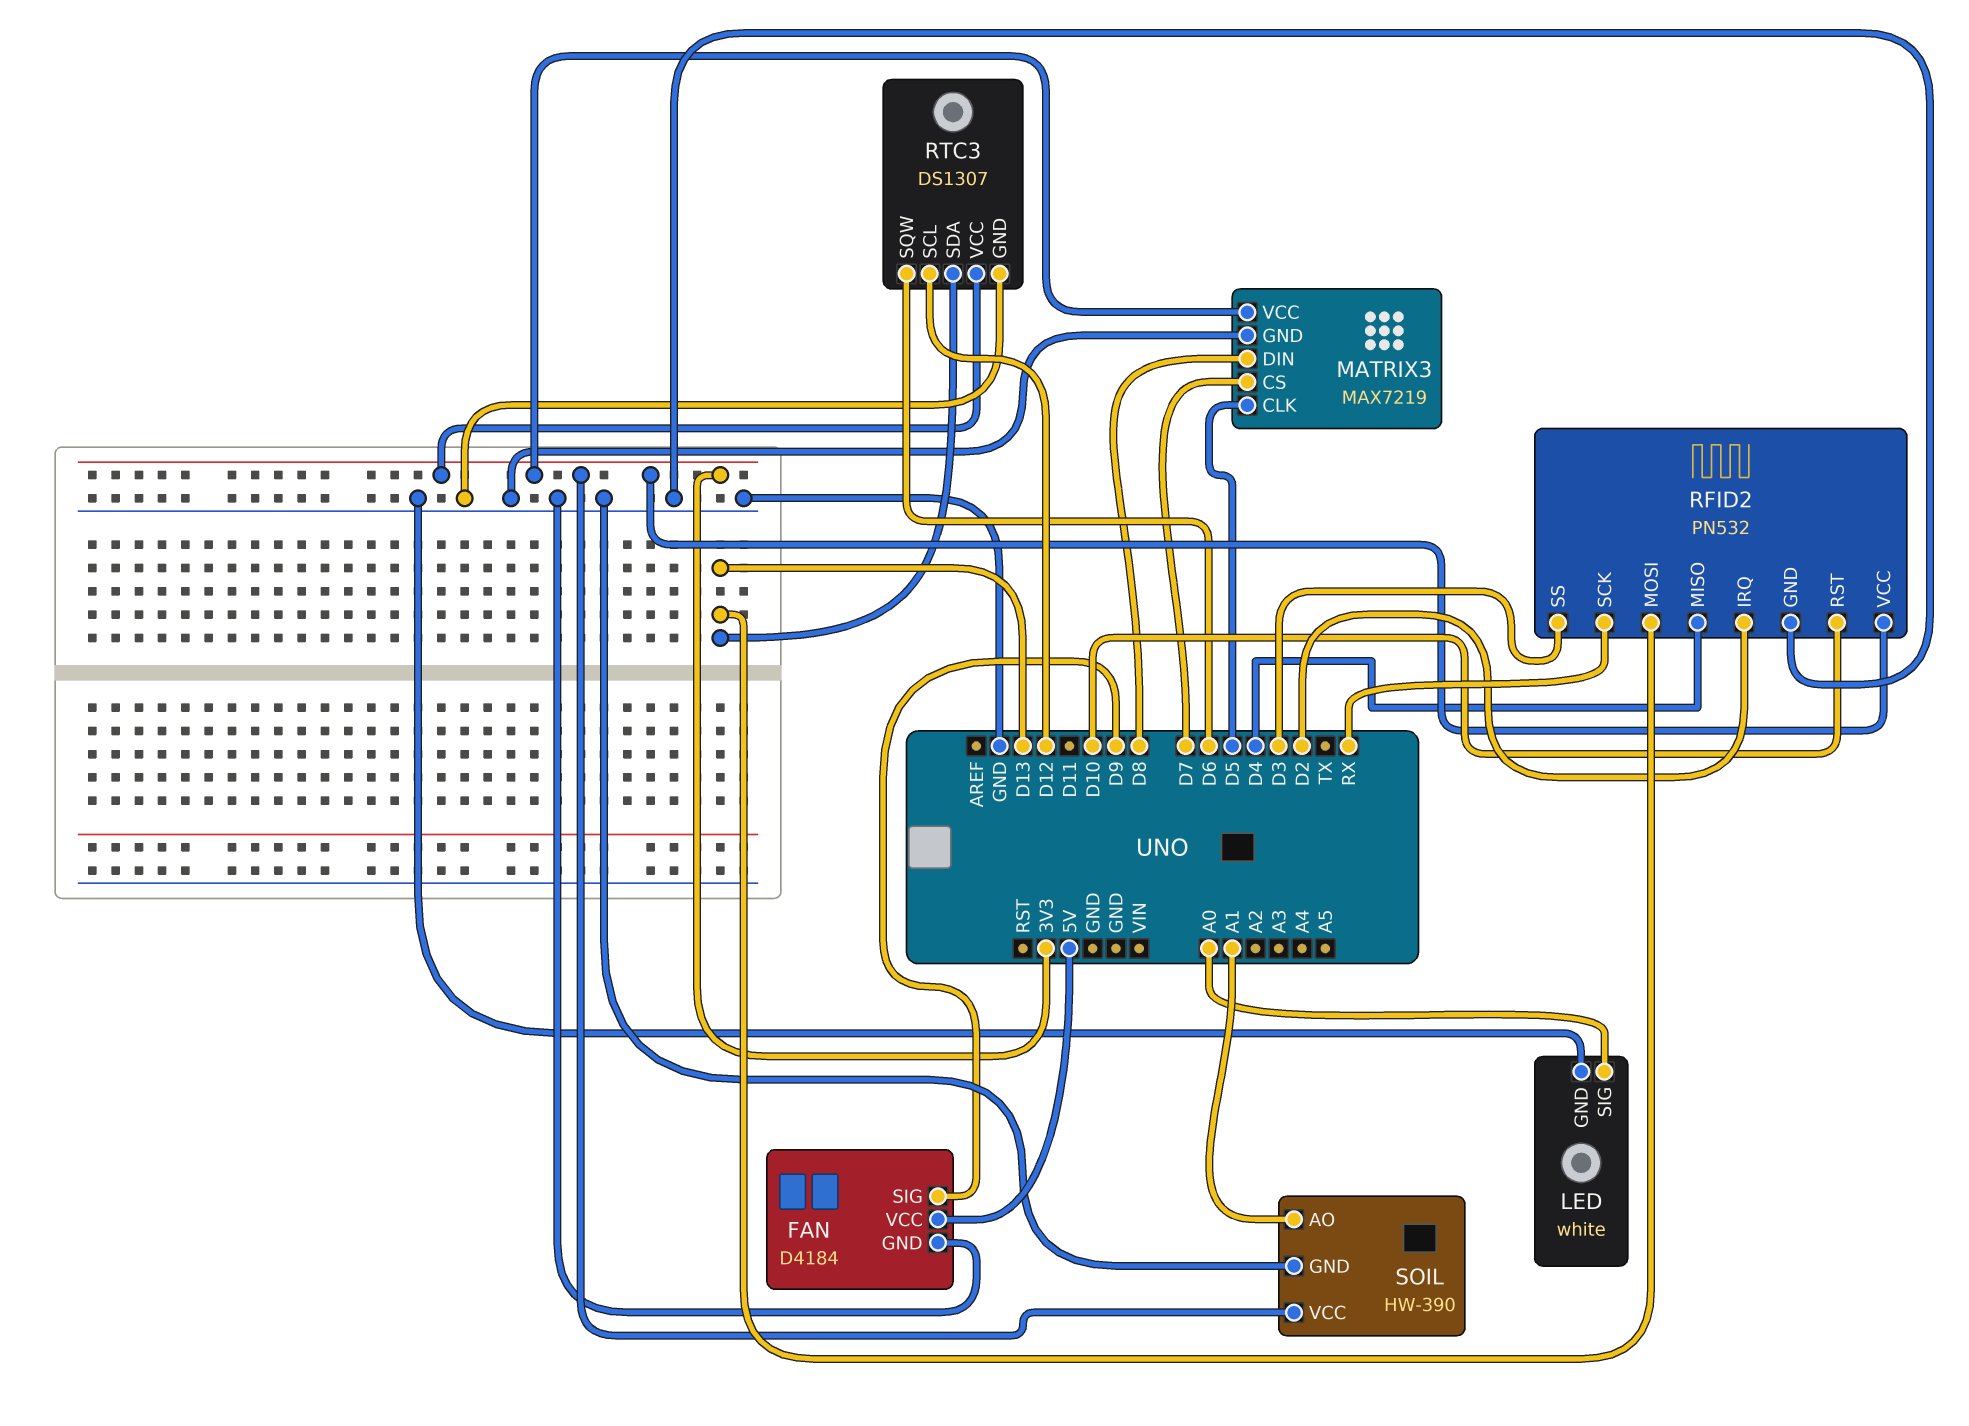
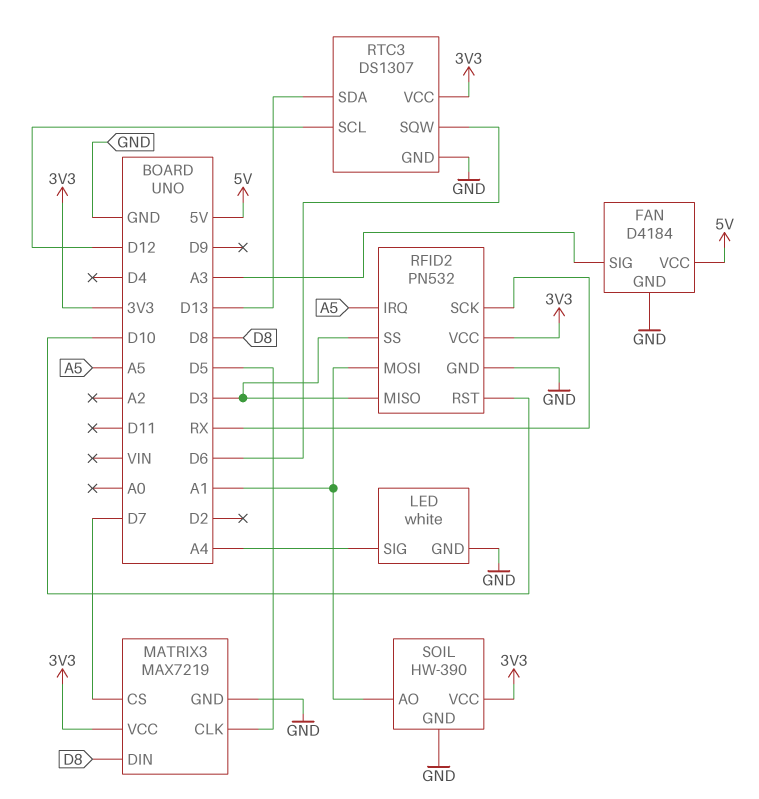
FAN pin SIG: D9 -> A3
LED pin SIG: A0 -> A4
RFID2 pin IRQ: D2 -> A5
RFID2 pin MISO: D4 -> D3
RFID2 pin MOSI: D13 -> A1

